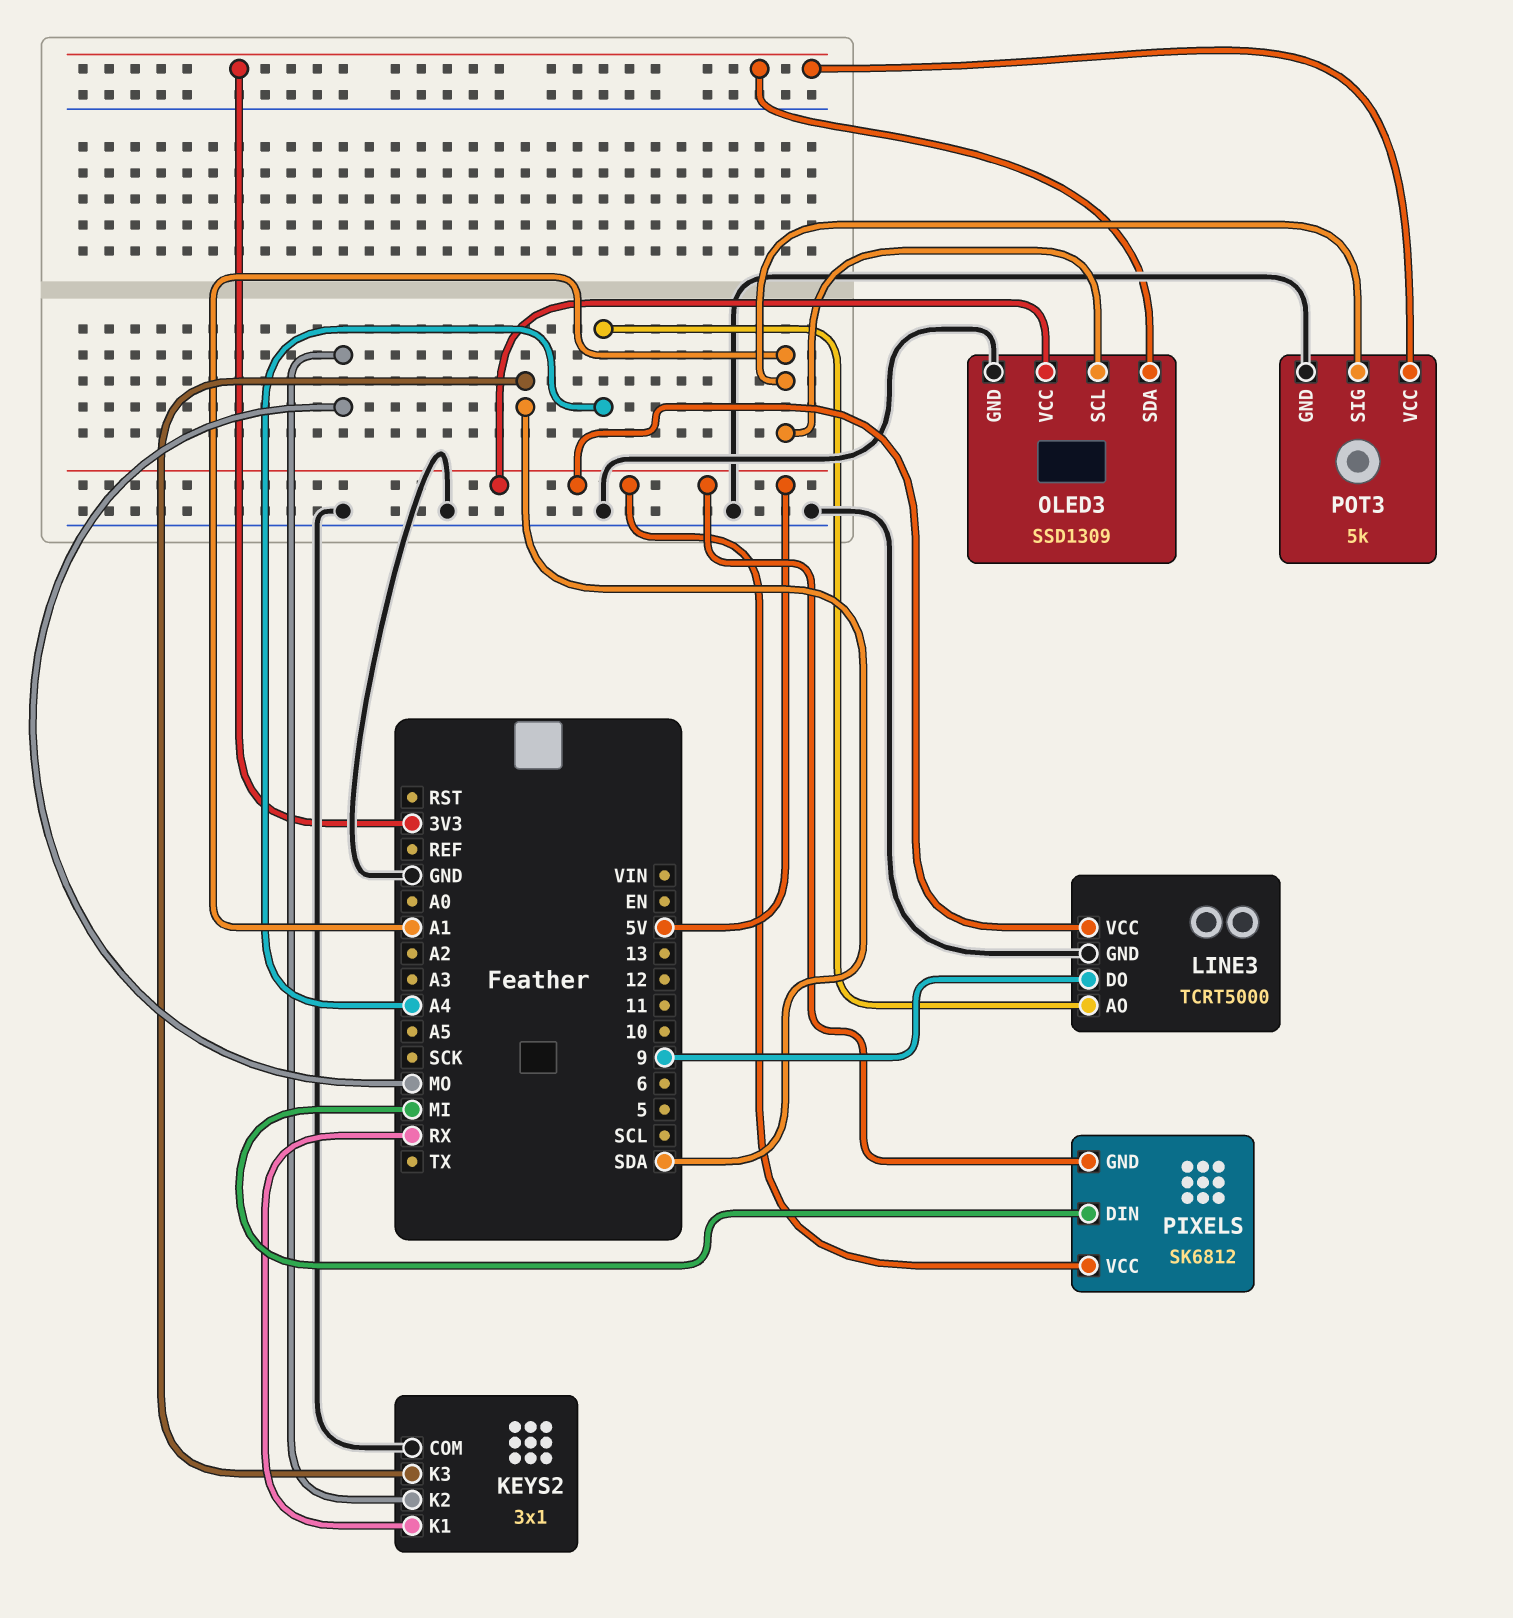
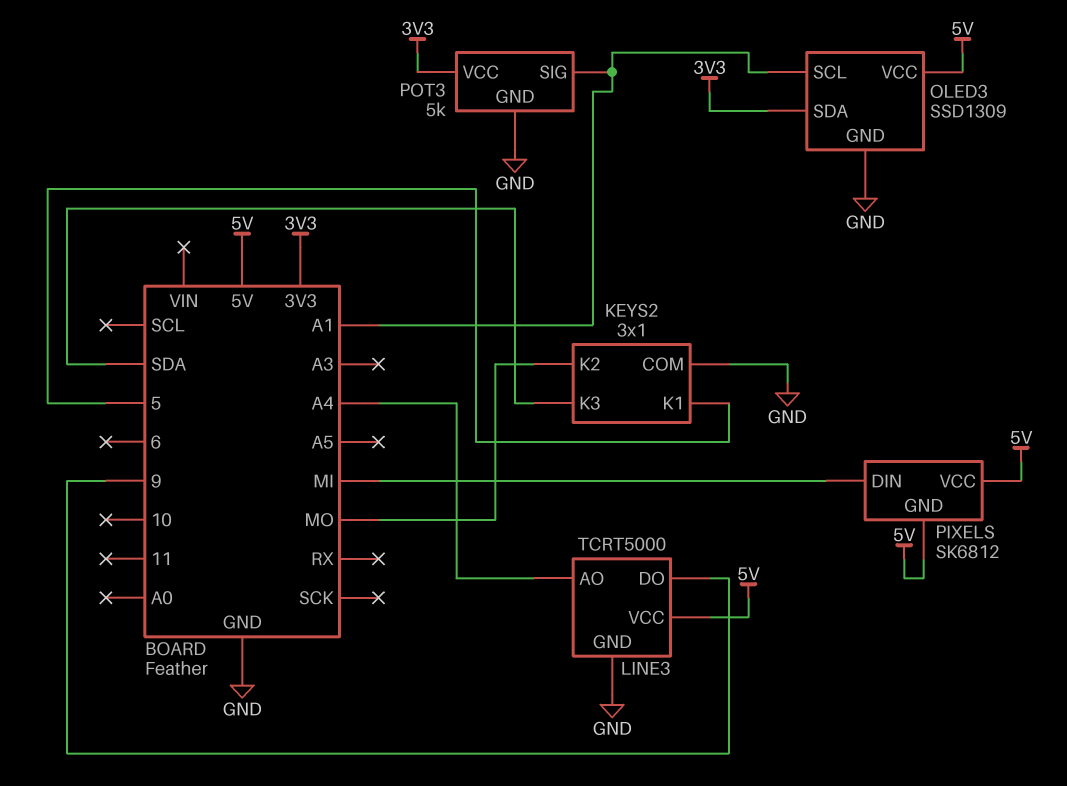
KEYS2 pin K1: RX -> 5

